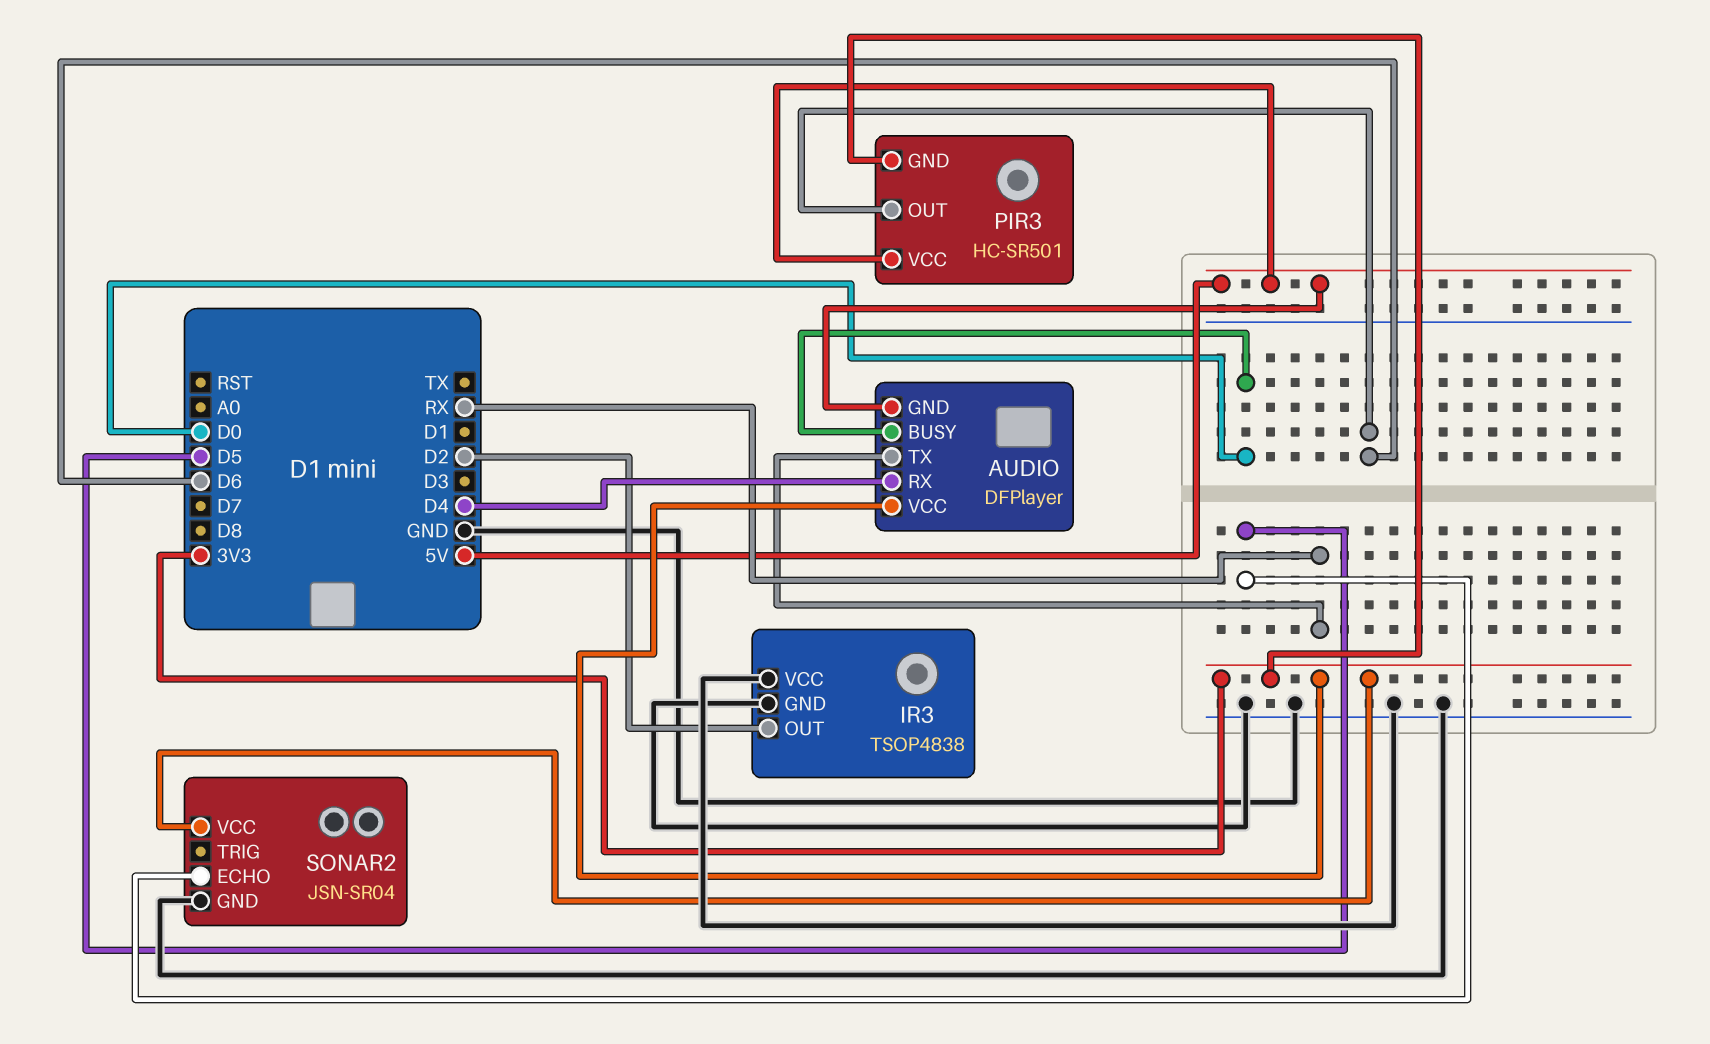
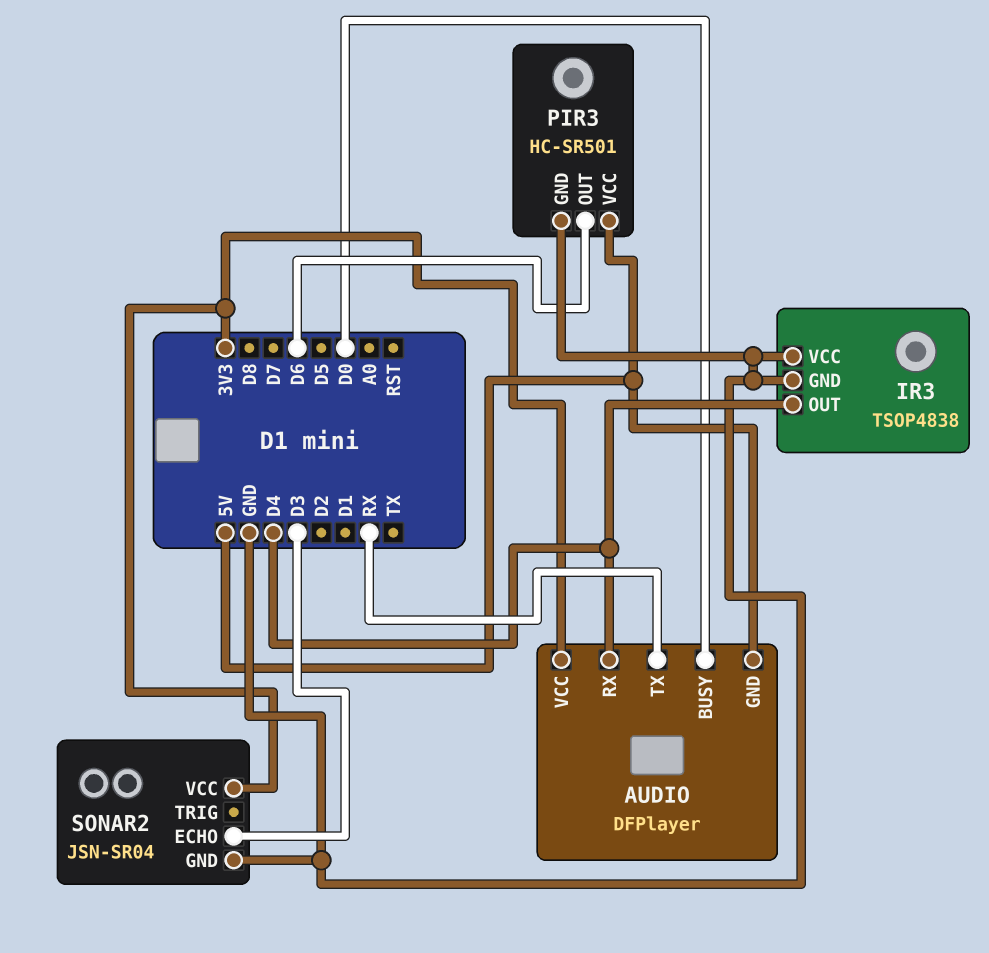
IR3 pin OUT: D2 -> D4
PIR3 pin GND: 3V3 -> GND
SONAR2 pin ECHO: D5 -> D3

